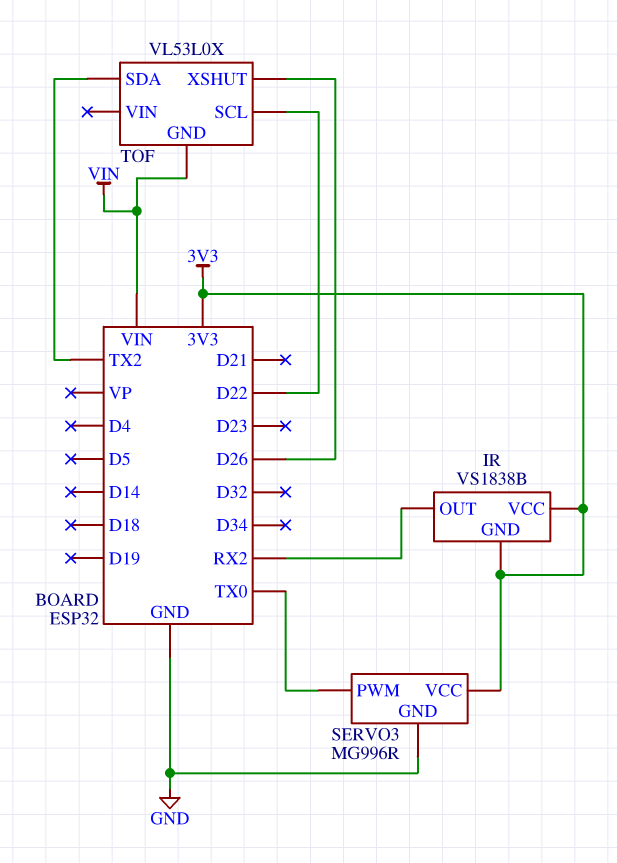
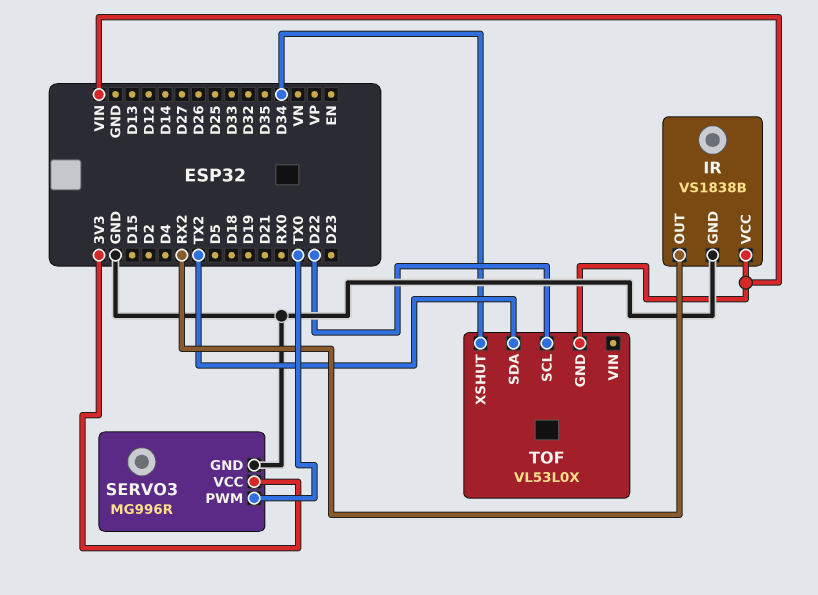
IR pin GND: 3V3 -> GND
IR pin VCC: 3V3 -> VIN
TOF pin XSHUT: D26 -> D34

